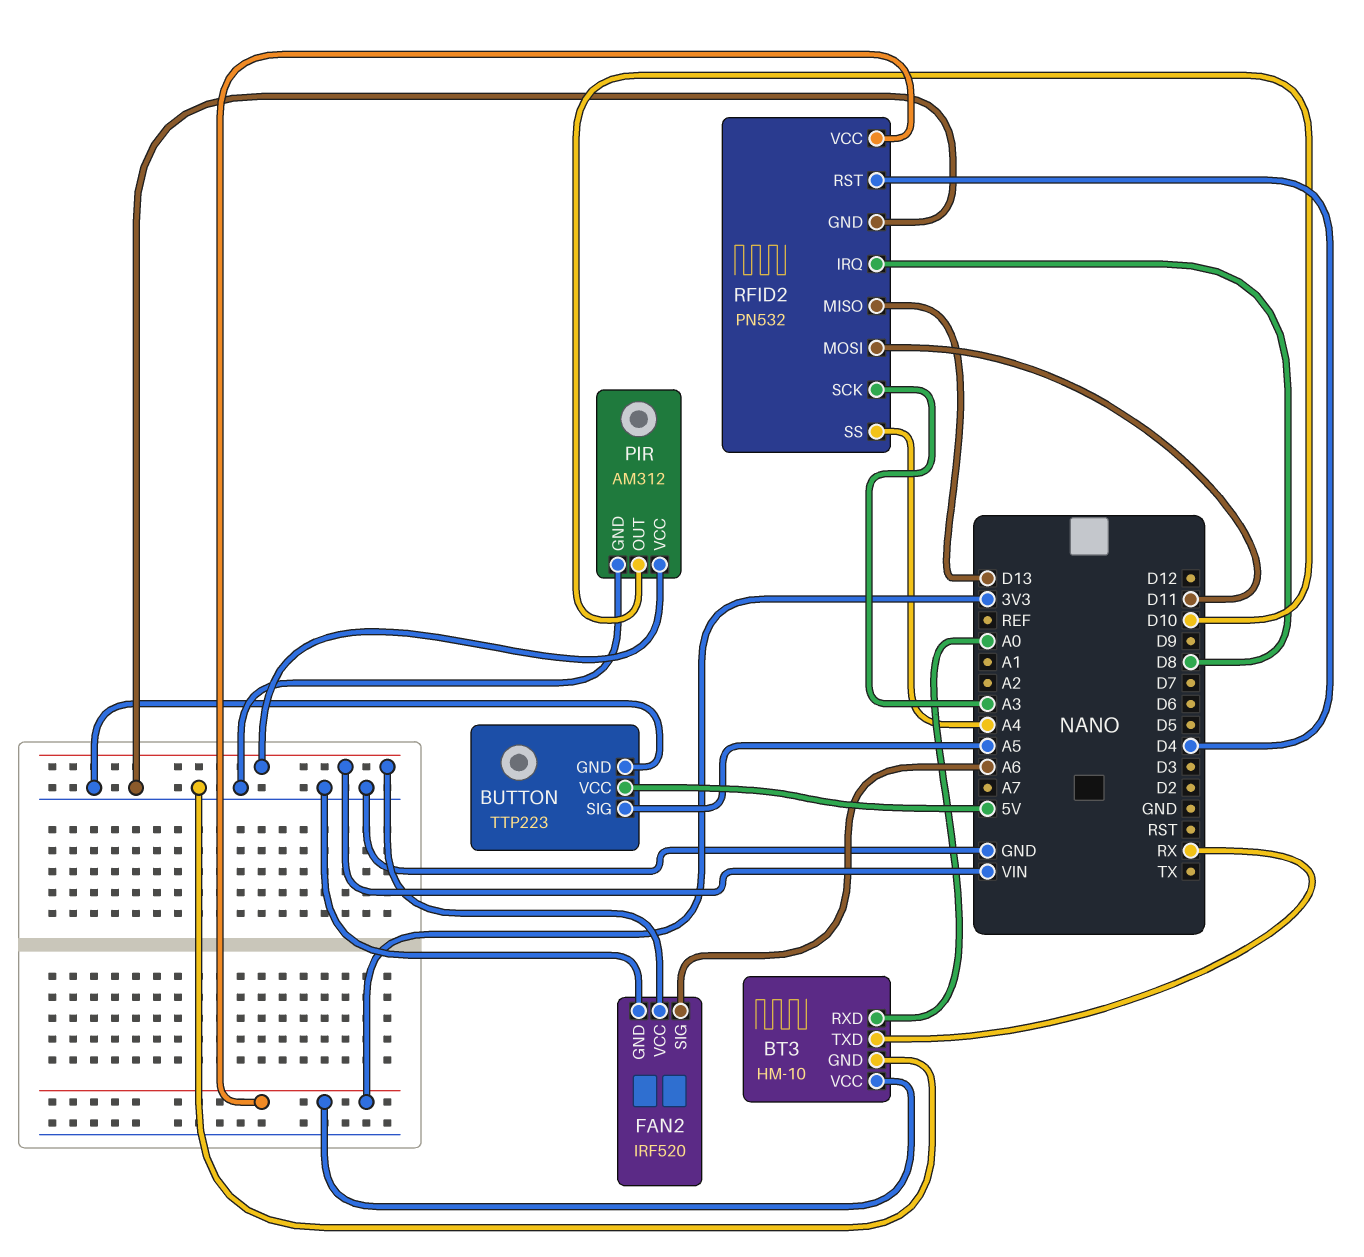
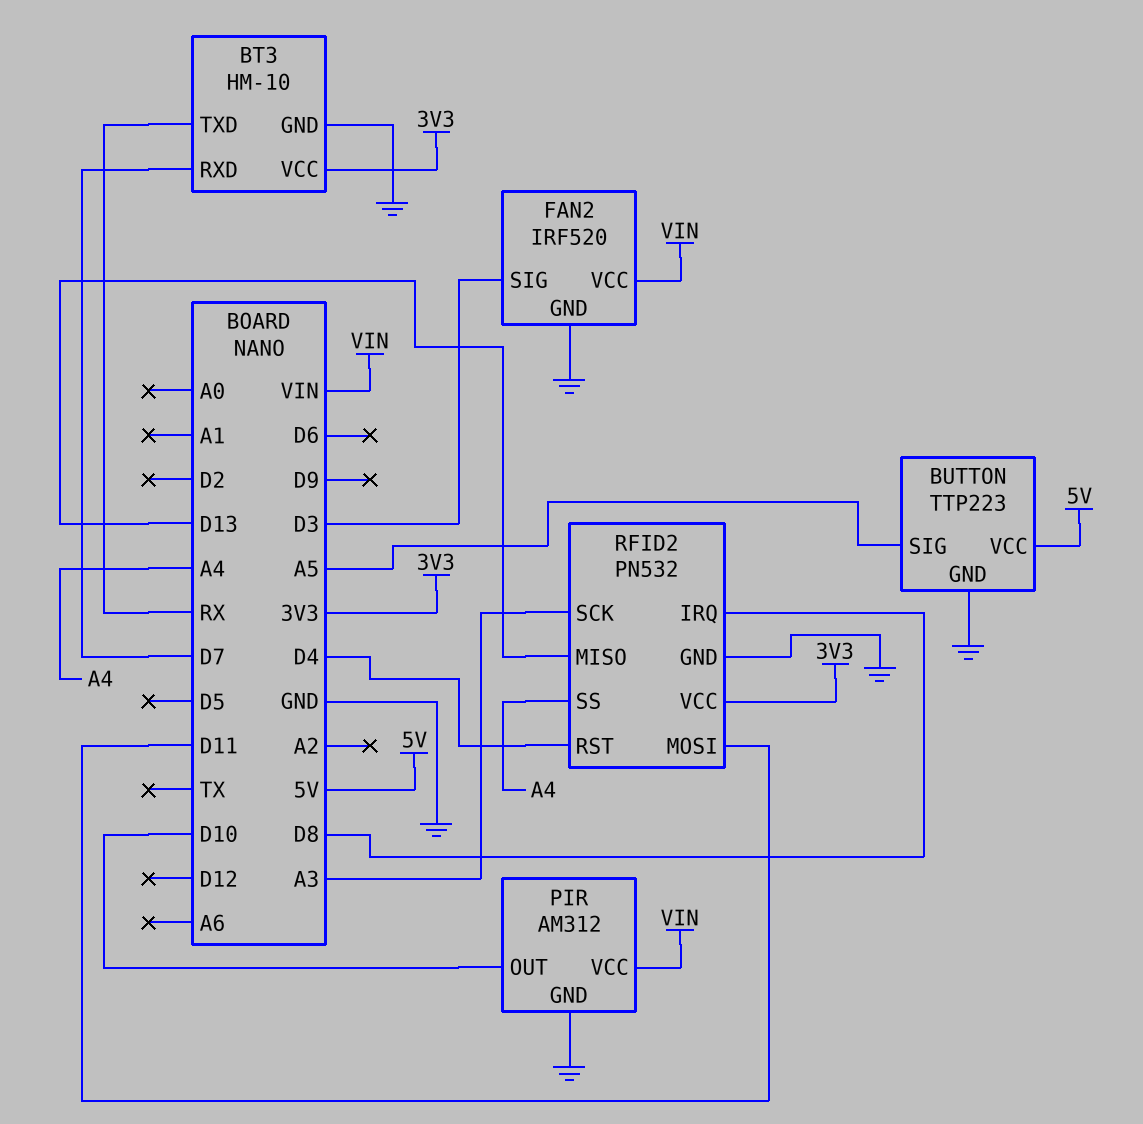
BT3 pin RXD: A0 -> D7
FAN2 pin SIG: A6 -> D3

